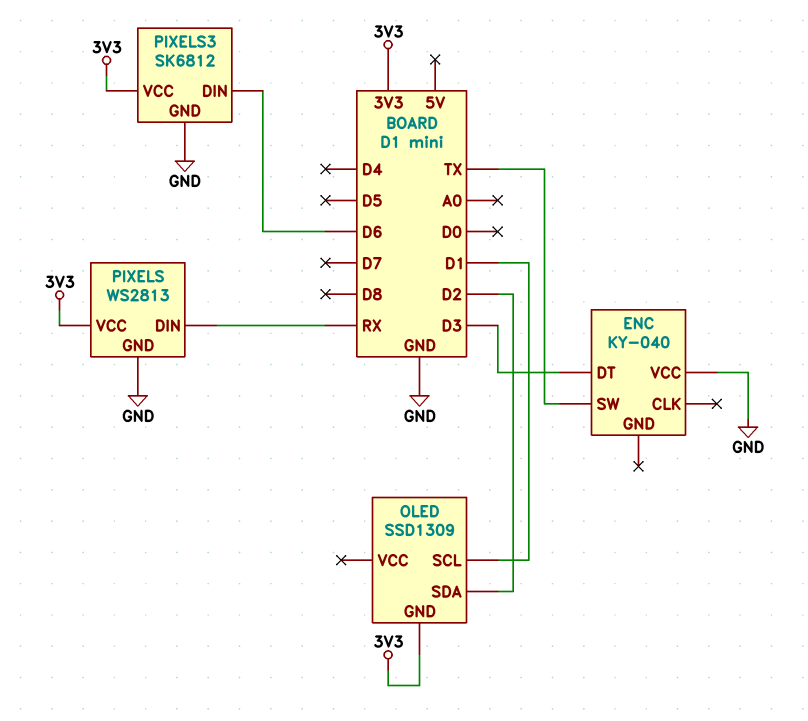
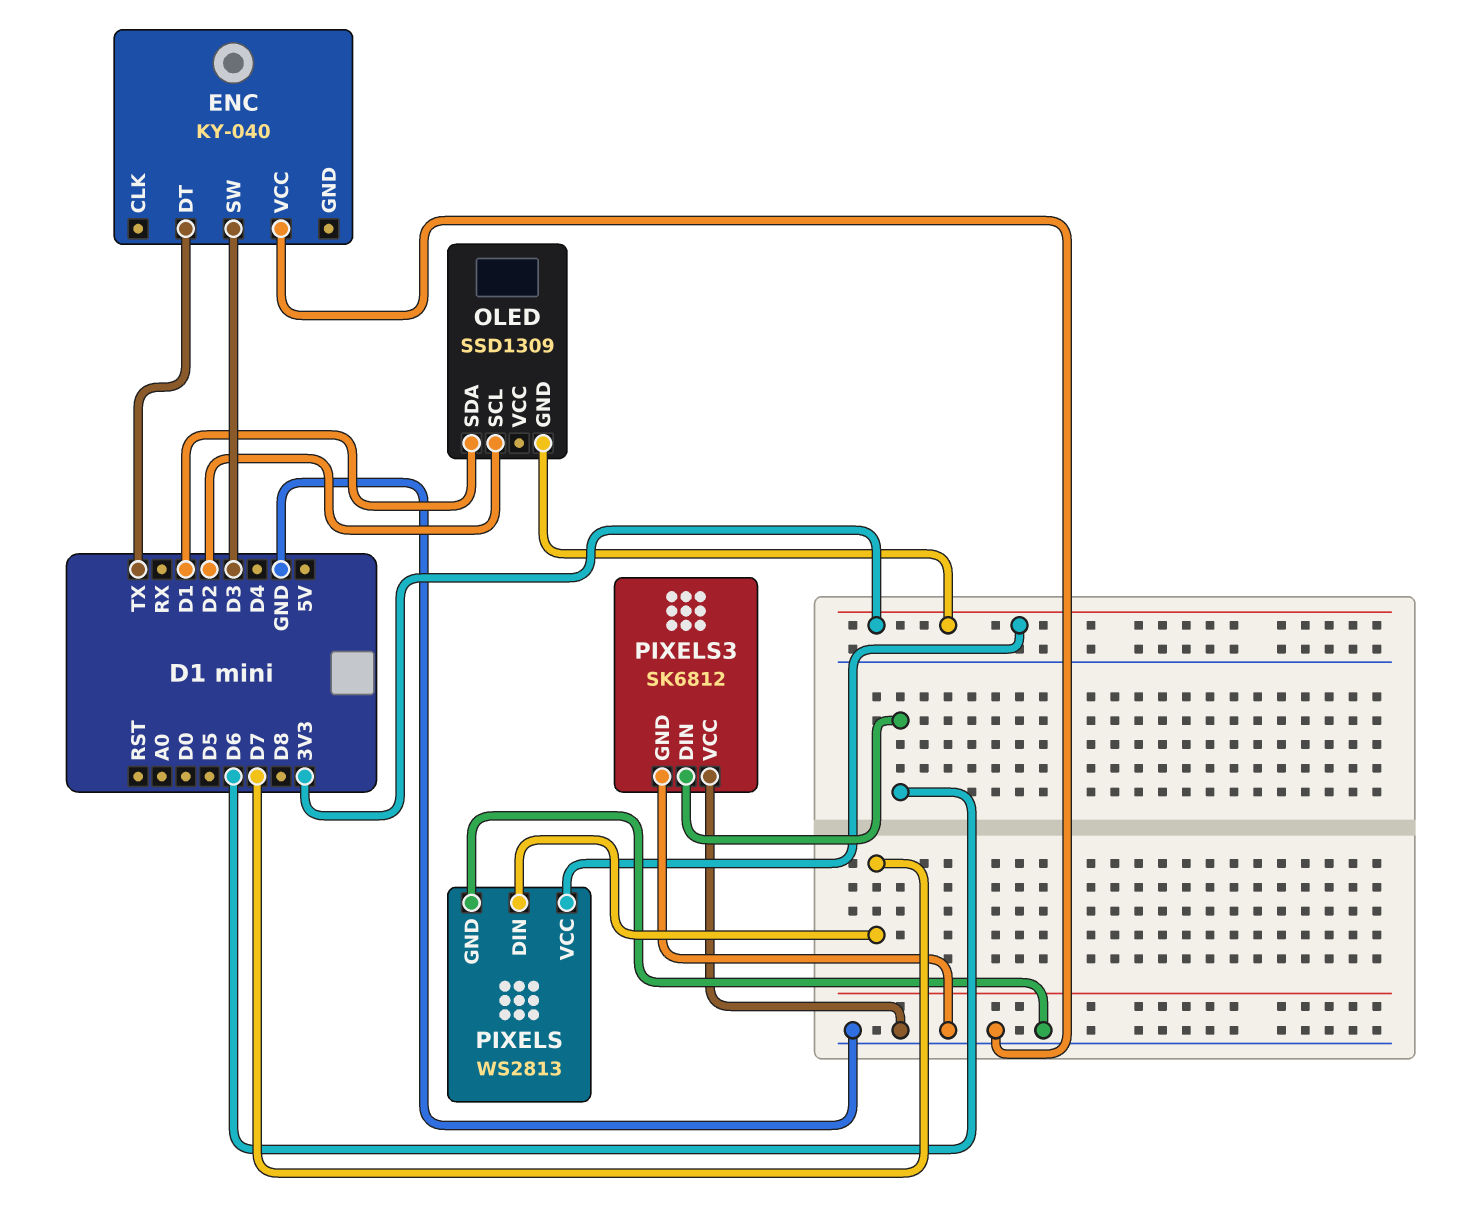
ENC pin DT: D3 -> TX
ENC pin SW: TX -> D3
OLED pin SCL: D1 -> D2
OLED pin SDA: D2 -> D1
PIXELS pin DIN: RX -> D7
PIXELS3 pin VCC: 3V3 -> GND

